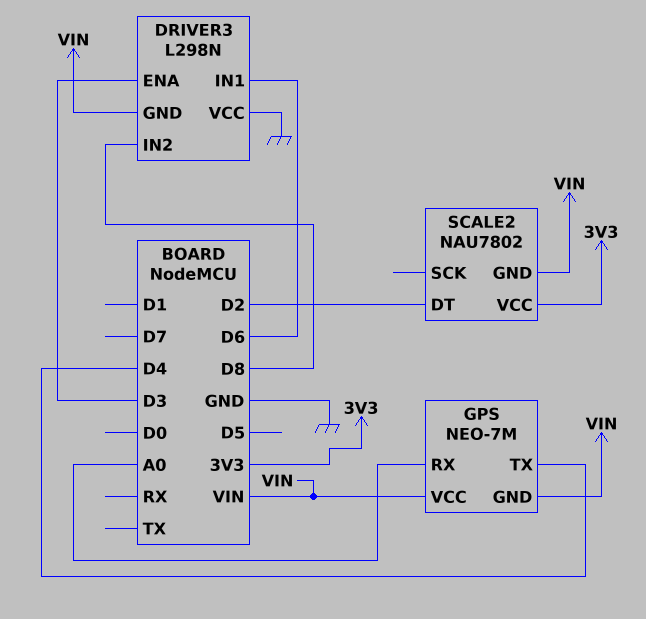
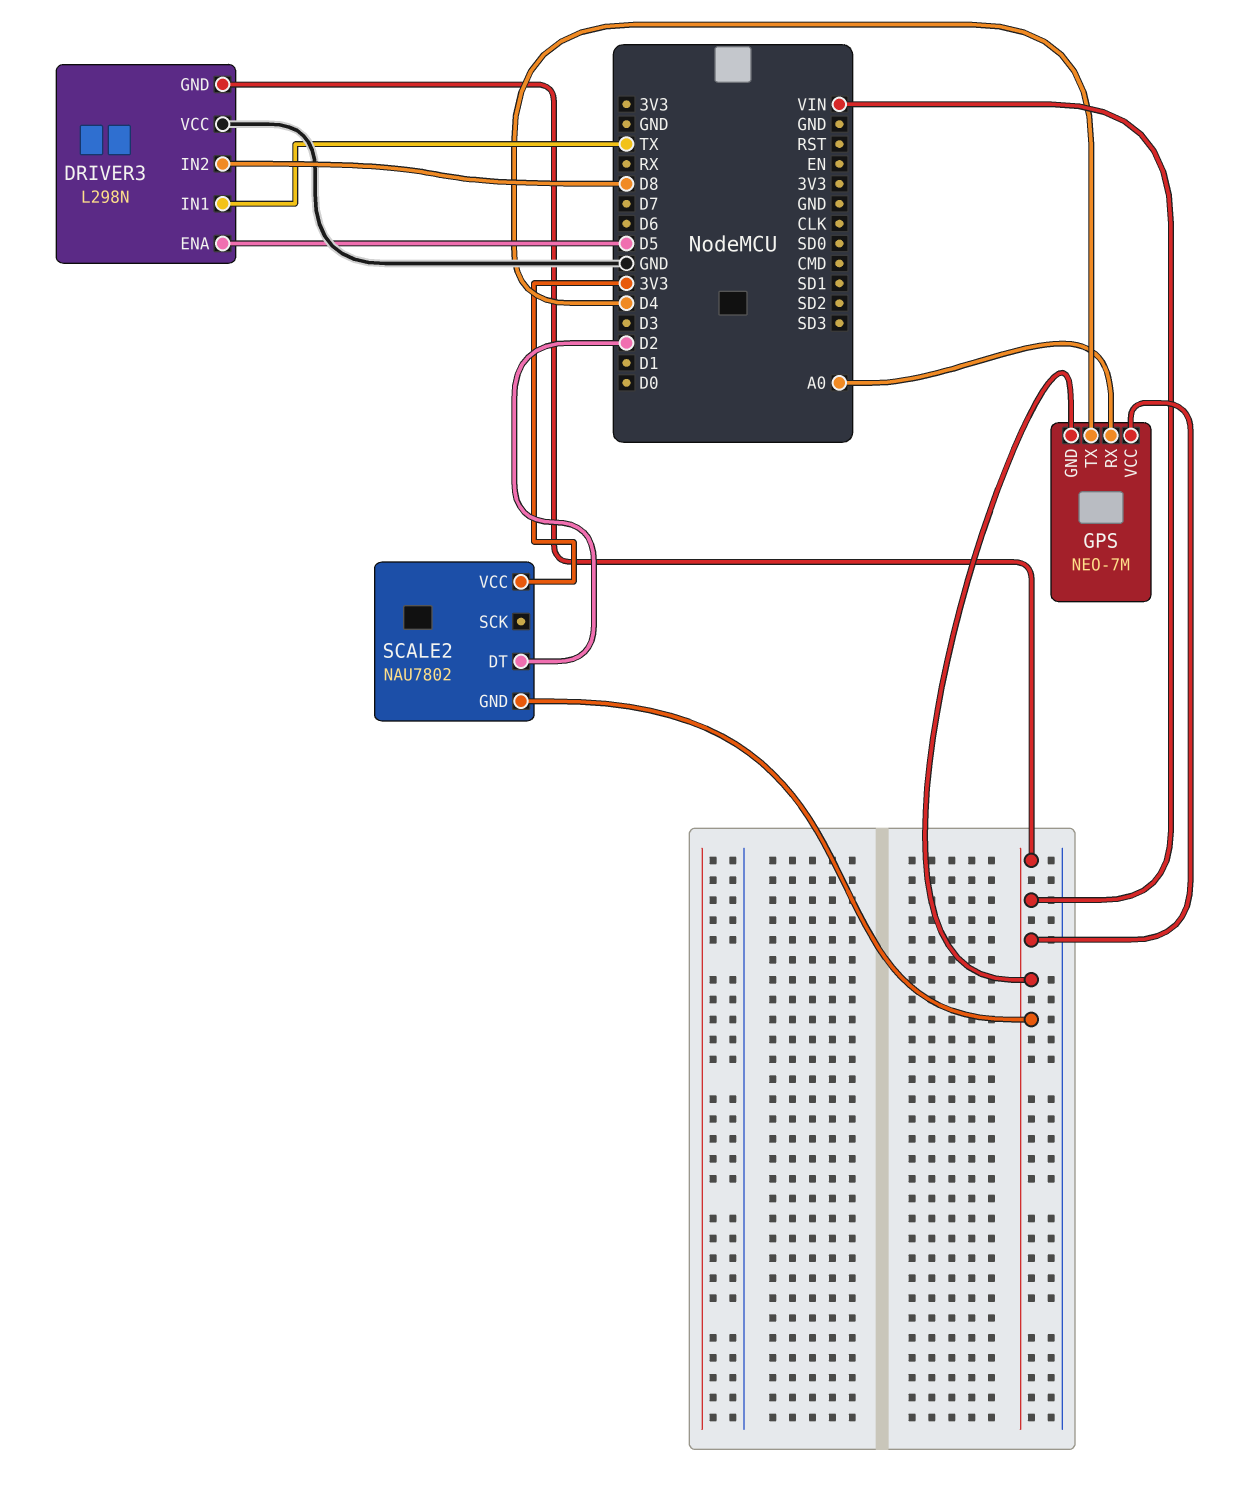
DRIVER3 pin ENA: D3 -> D5
DRIVER3 pin IN1: D6 -> TX

